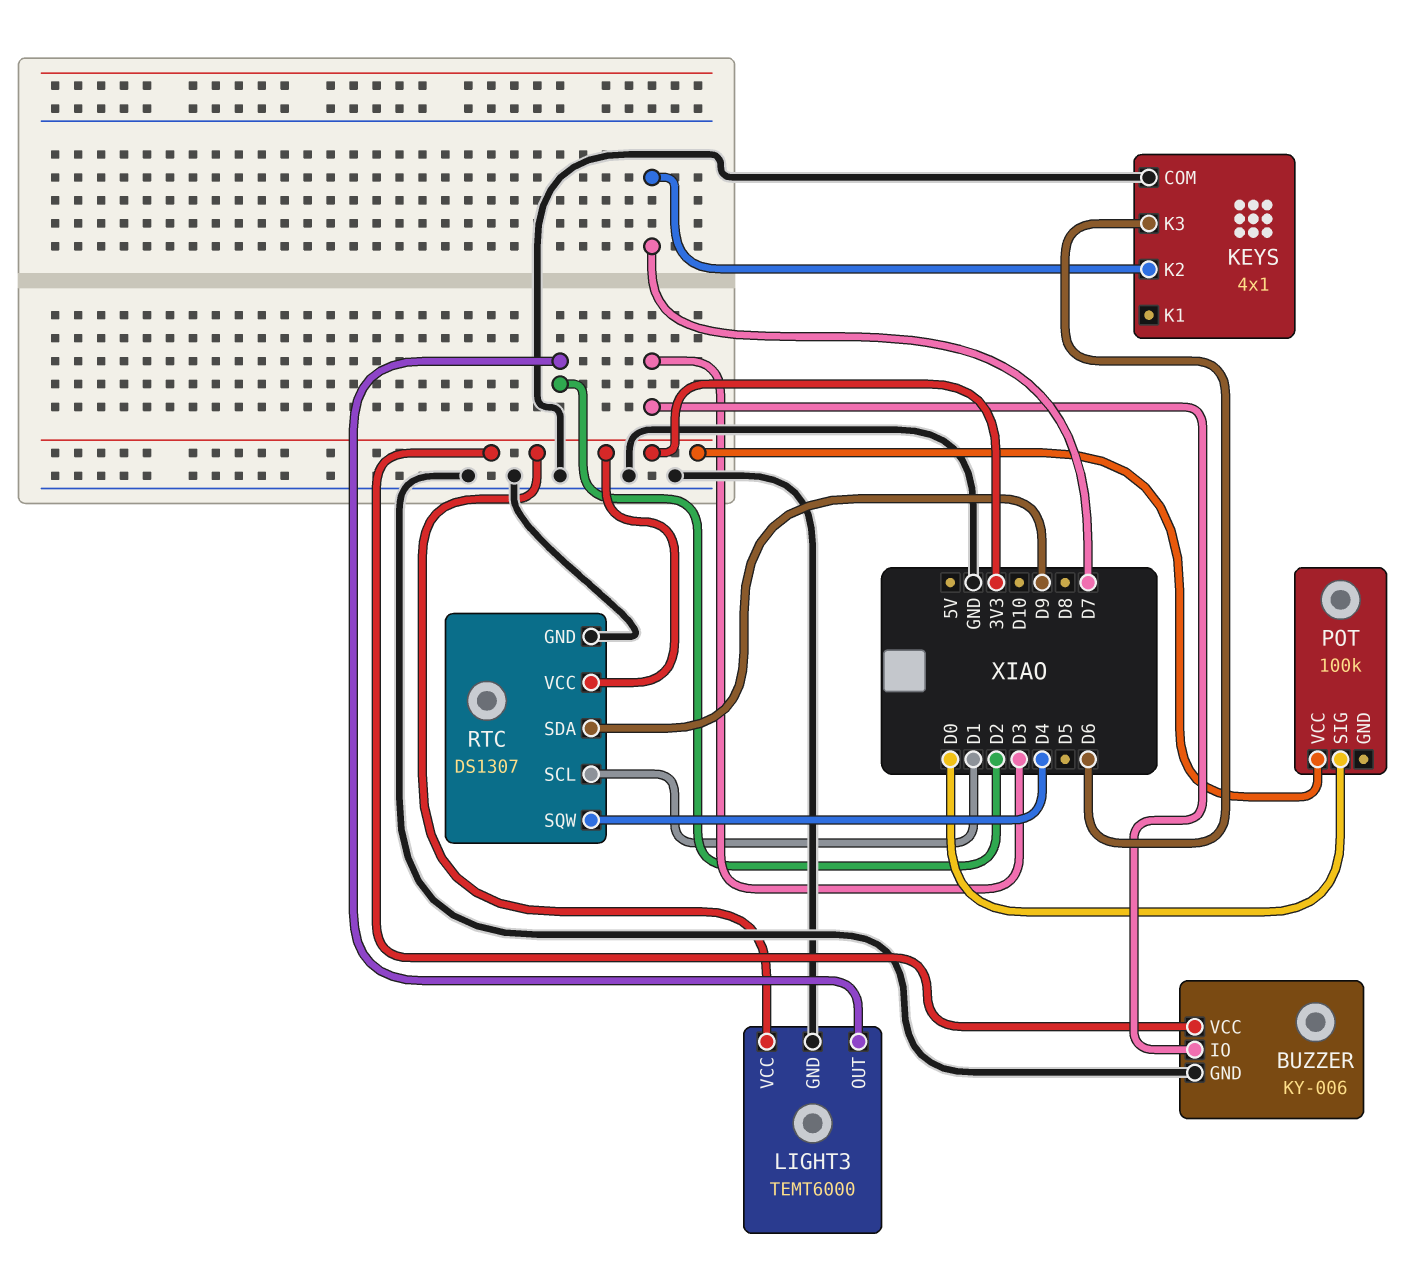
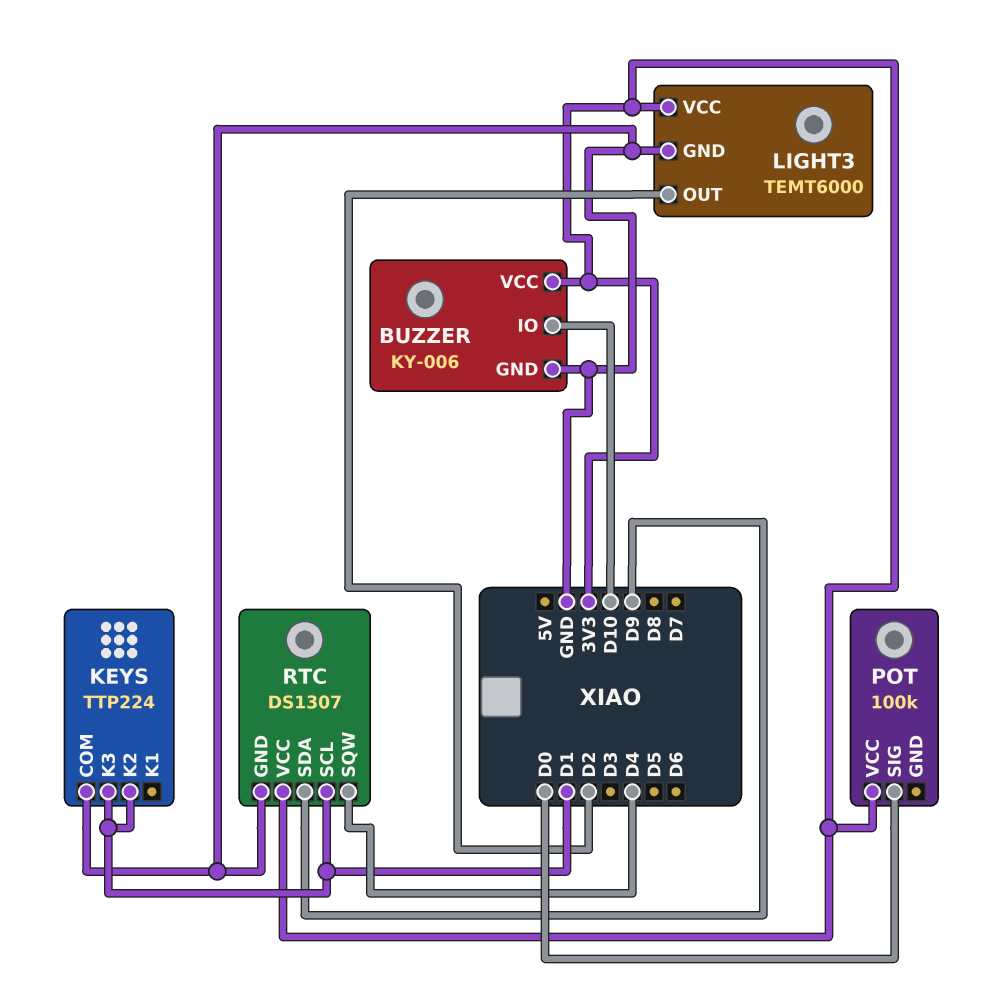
BUZZER pin IO: D3 -> D10
KEYS: 4x1 -> TTP224
KEYS pin K2: D7 -> D1
KEYS pin K3: D6 -> D1

